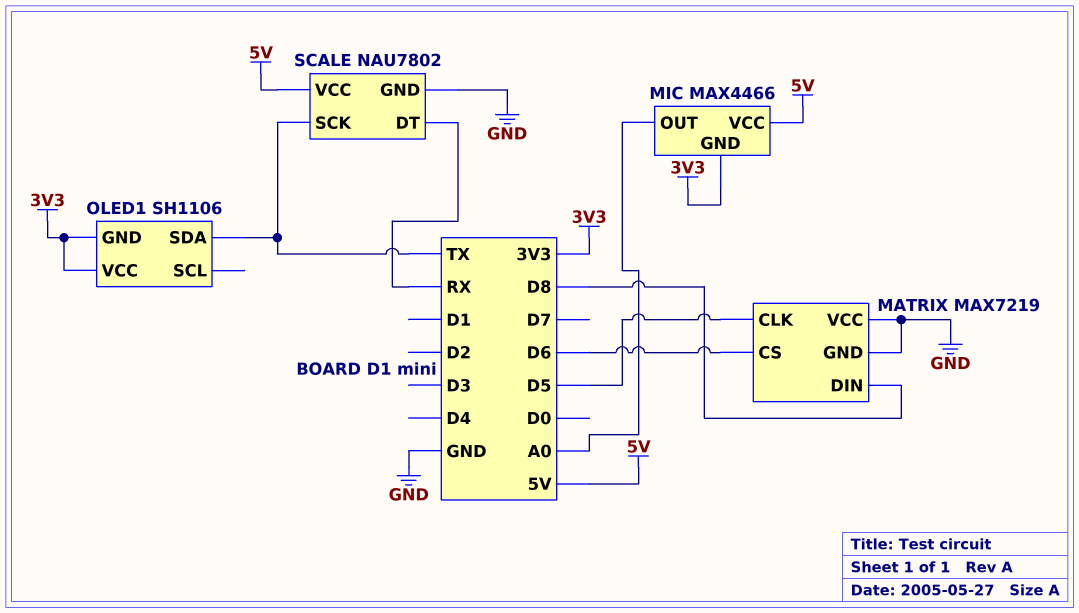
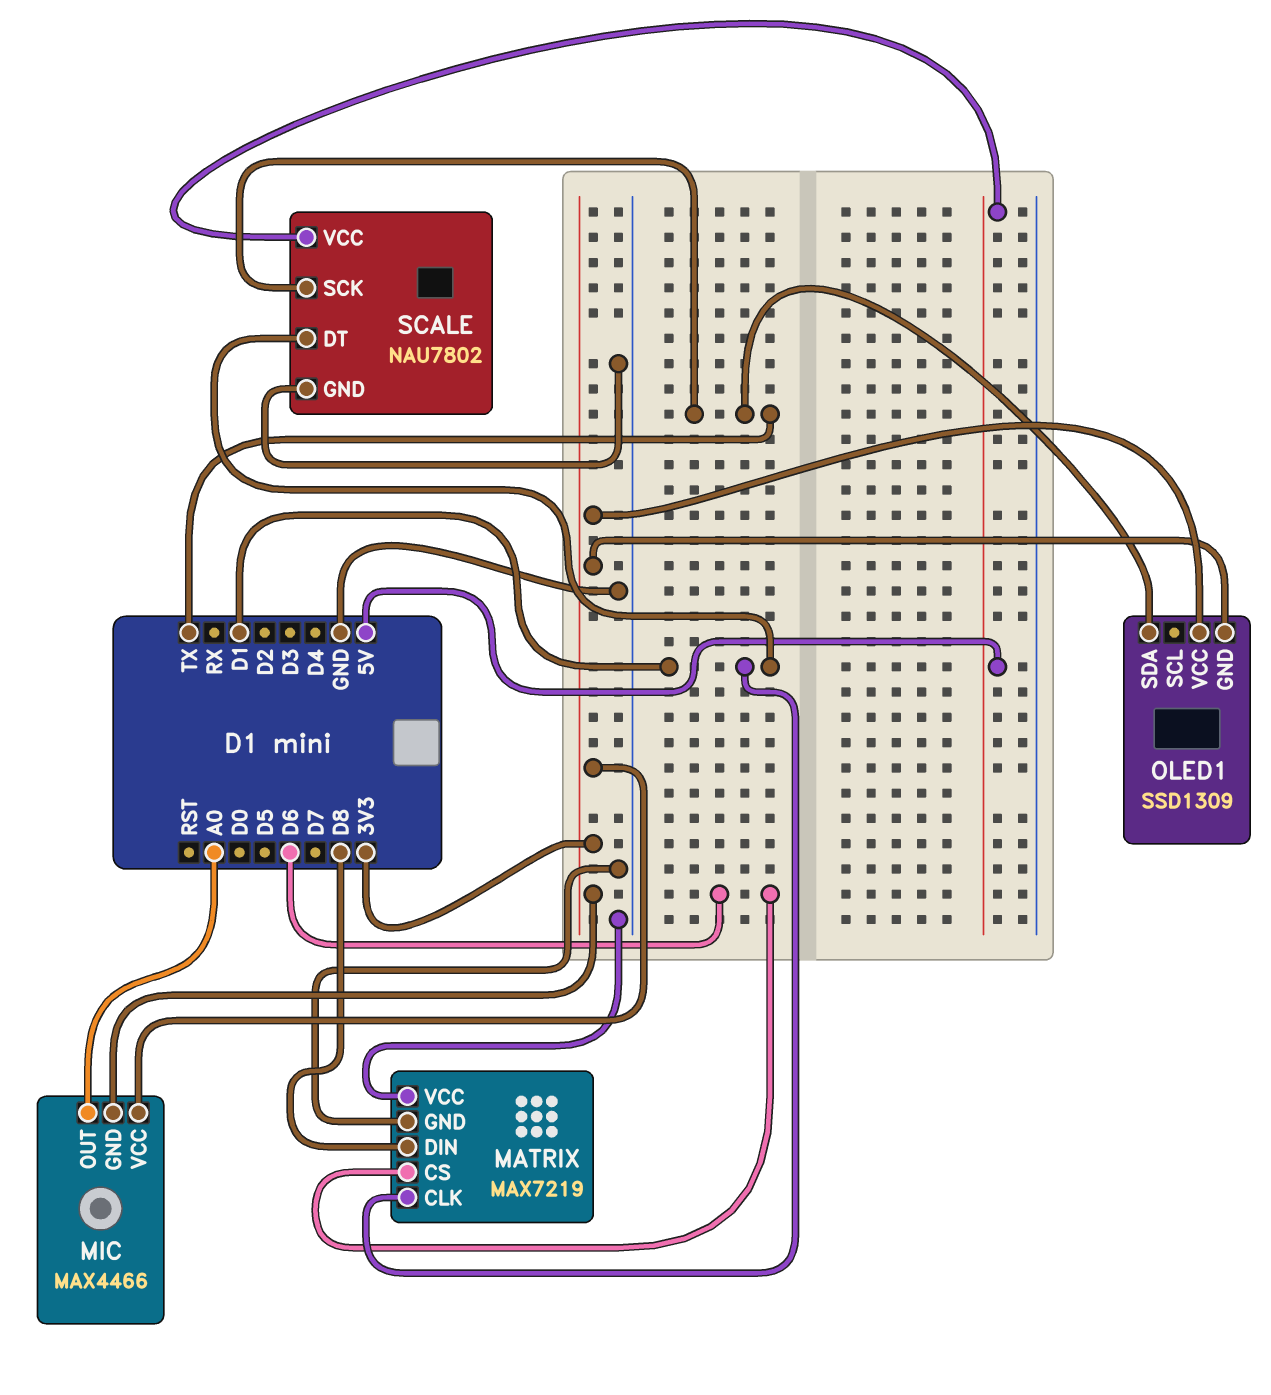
MATRIX pin CLK: D5 -> D1
MIC pin VCC: 5V -> 3V3
OLED1: SH1106 -> SSD1309
SCALE pin DT: RX -> D1

